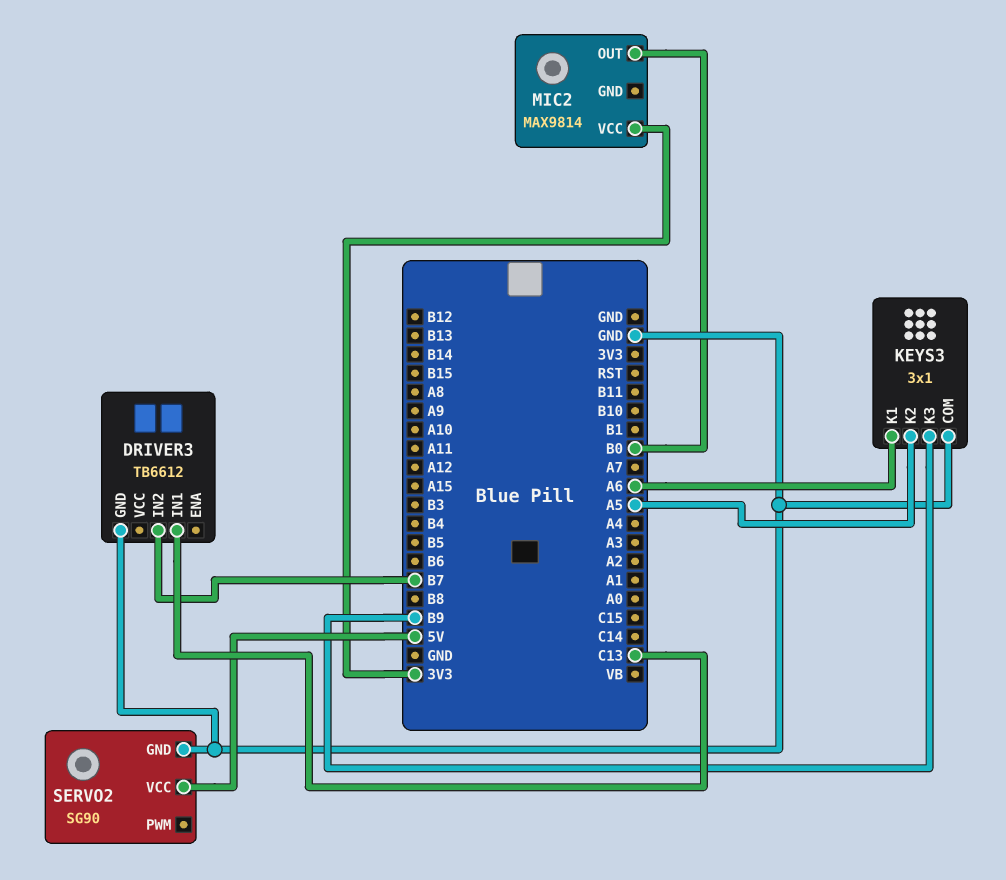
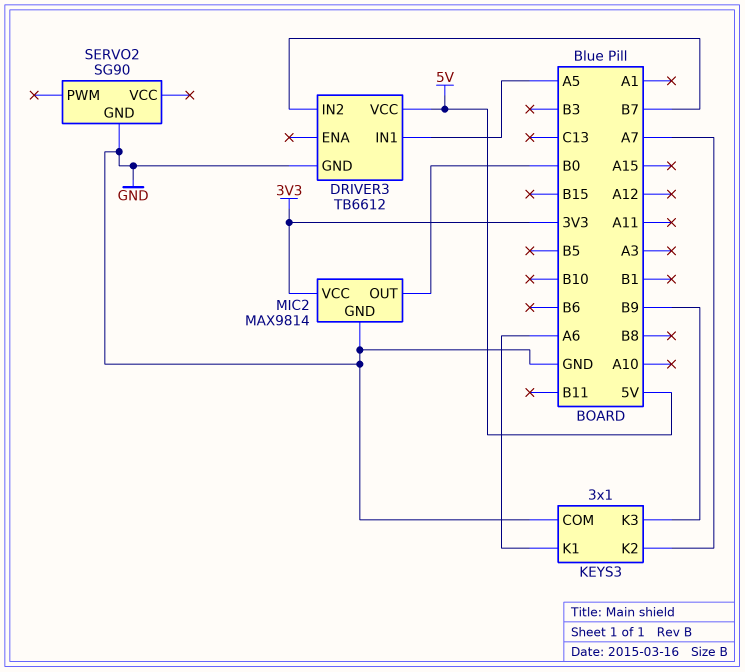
DRIVER3 pin IN1: C13 -> A5
DRIVER3 pin VCC: none -> 5V
KEYS3 pin K2: A5 -> A7
MIC2 pin GND: none -> GND
SERVO2 pin VCC: 5V -> none

